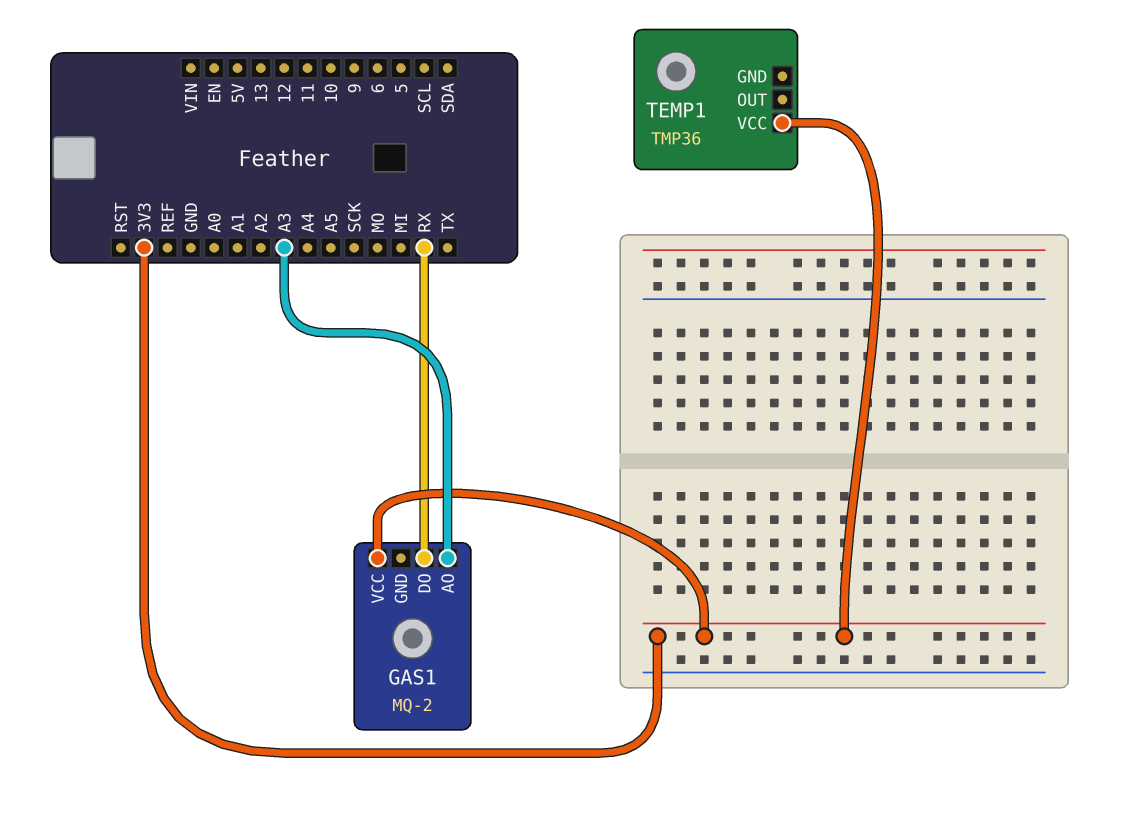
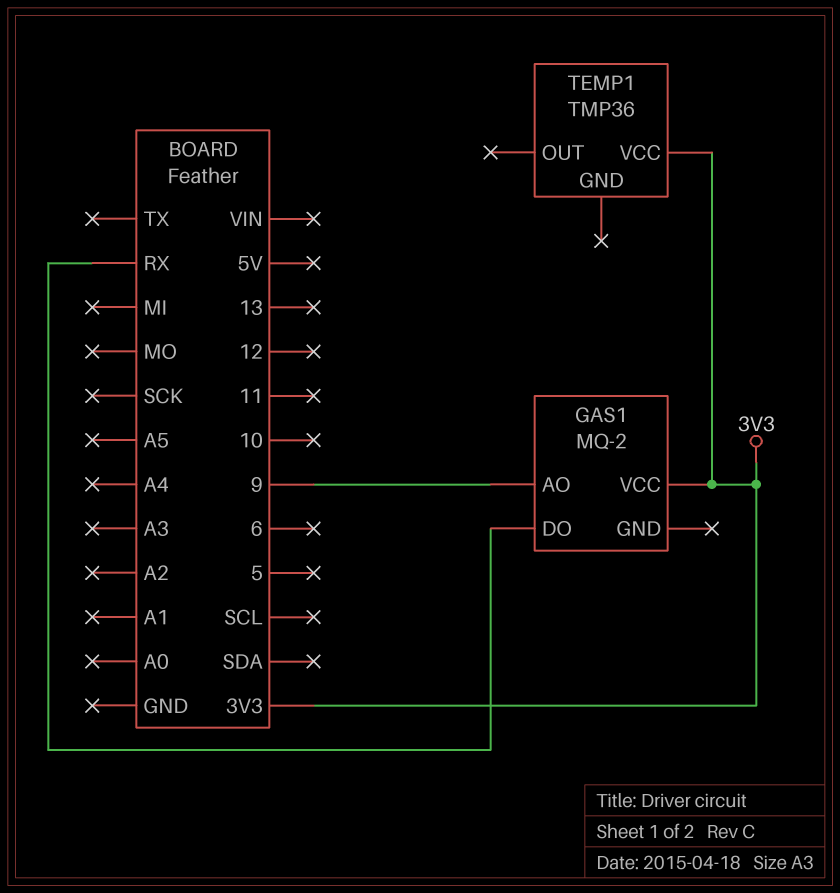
GAS1 pin AO: A3 -> 9

